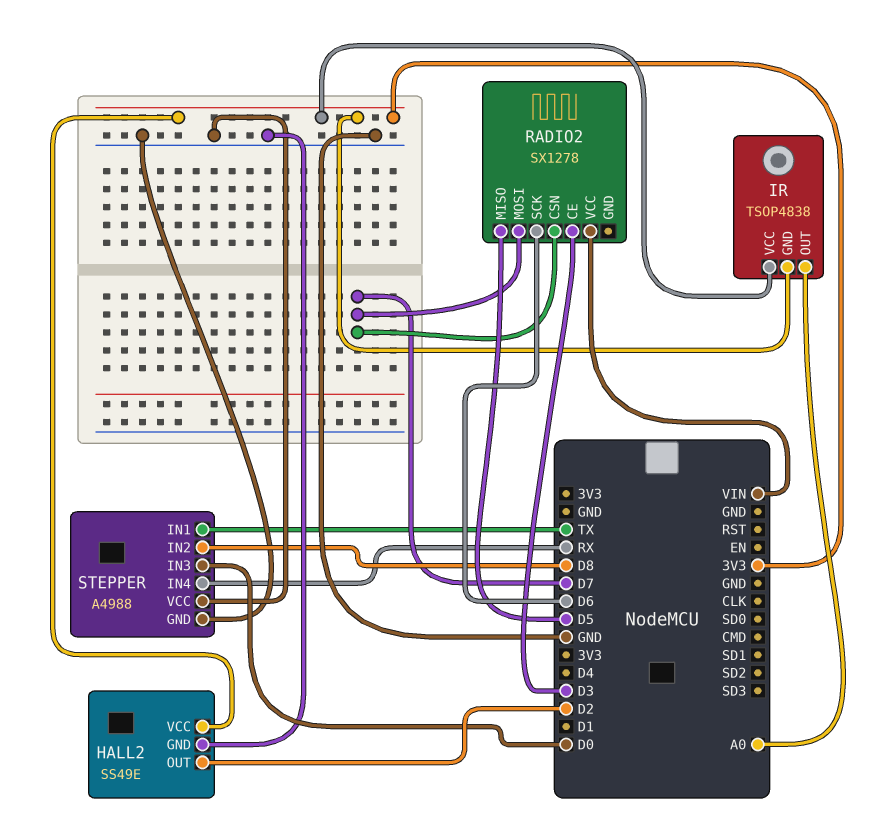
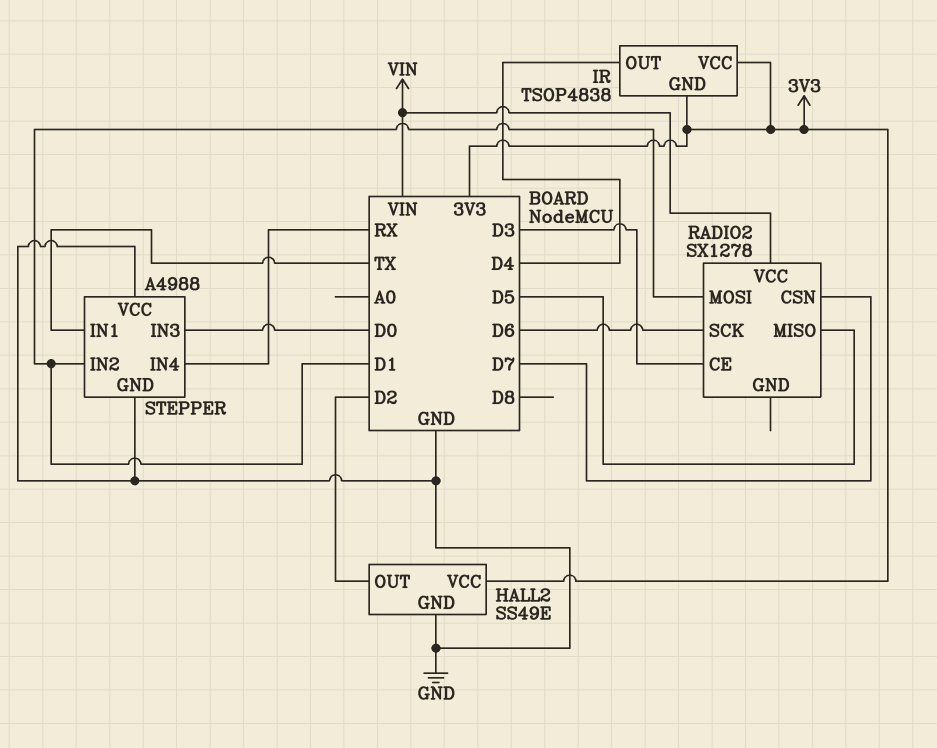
IR pin OUT: A0 -> D4
RADIO2 pin MOSI: D7 -> D1
STEPPER pin IN2: D8 -> D1

